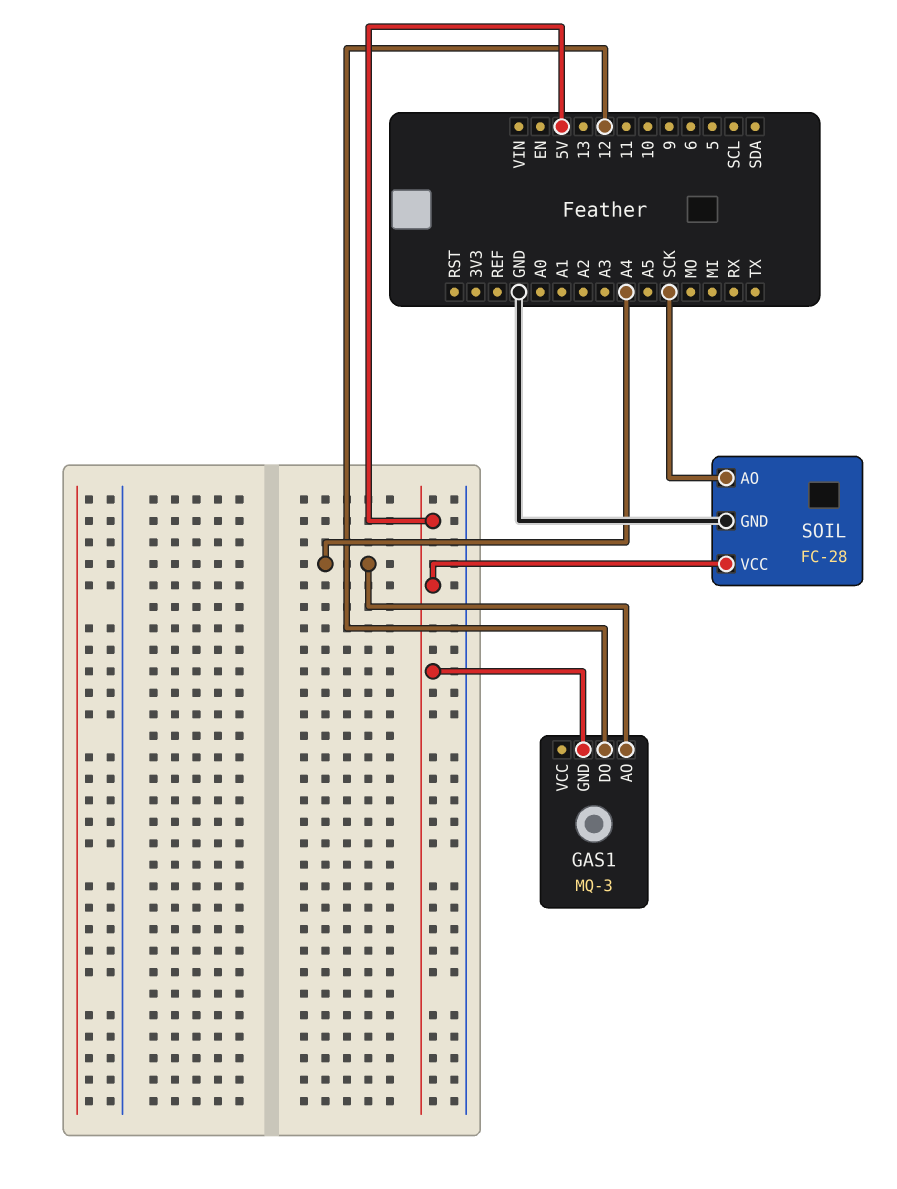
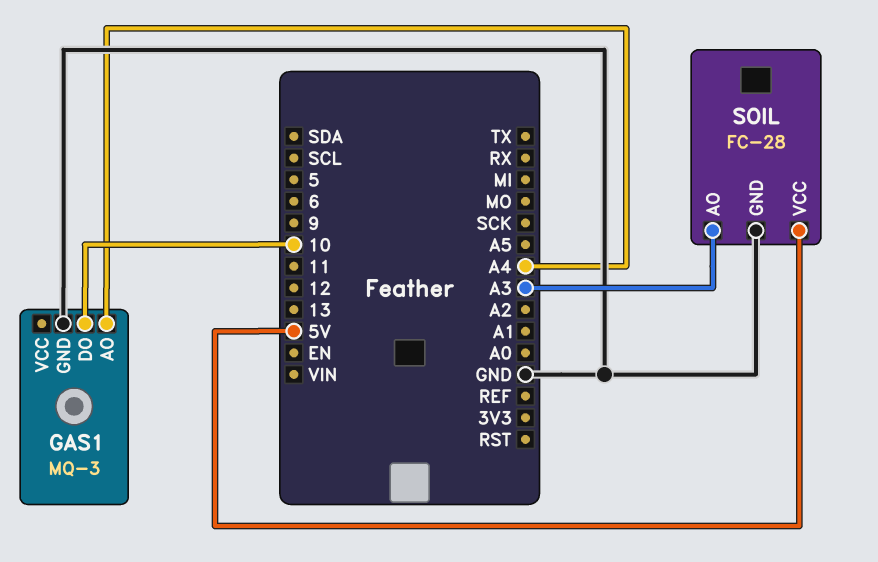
GAS1 pin DO: 12 -> 10
GAS1 pin GND: 5V -> GND
SOIL pin AO: SCK -> A3

